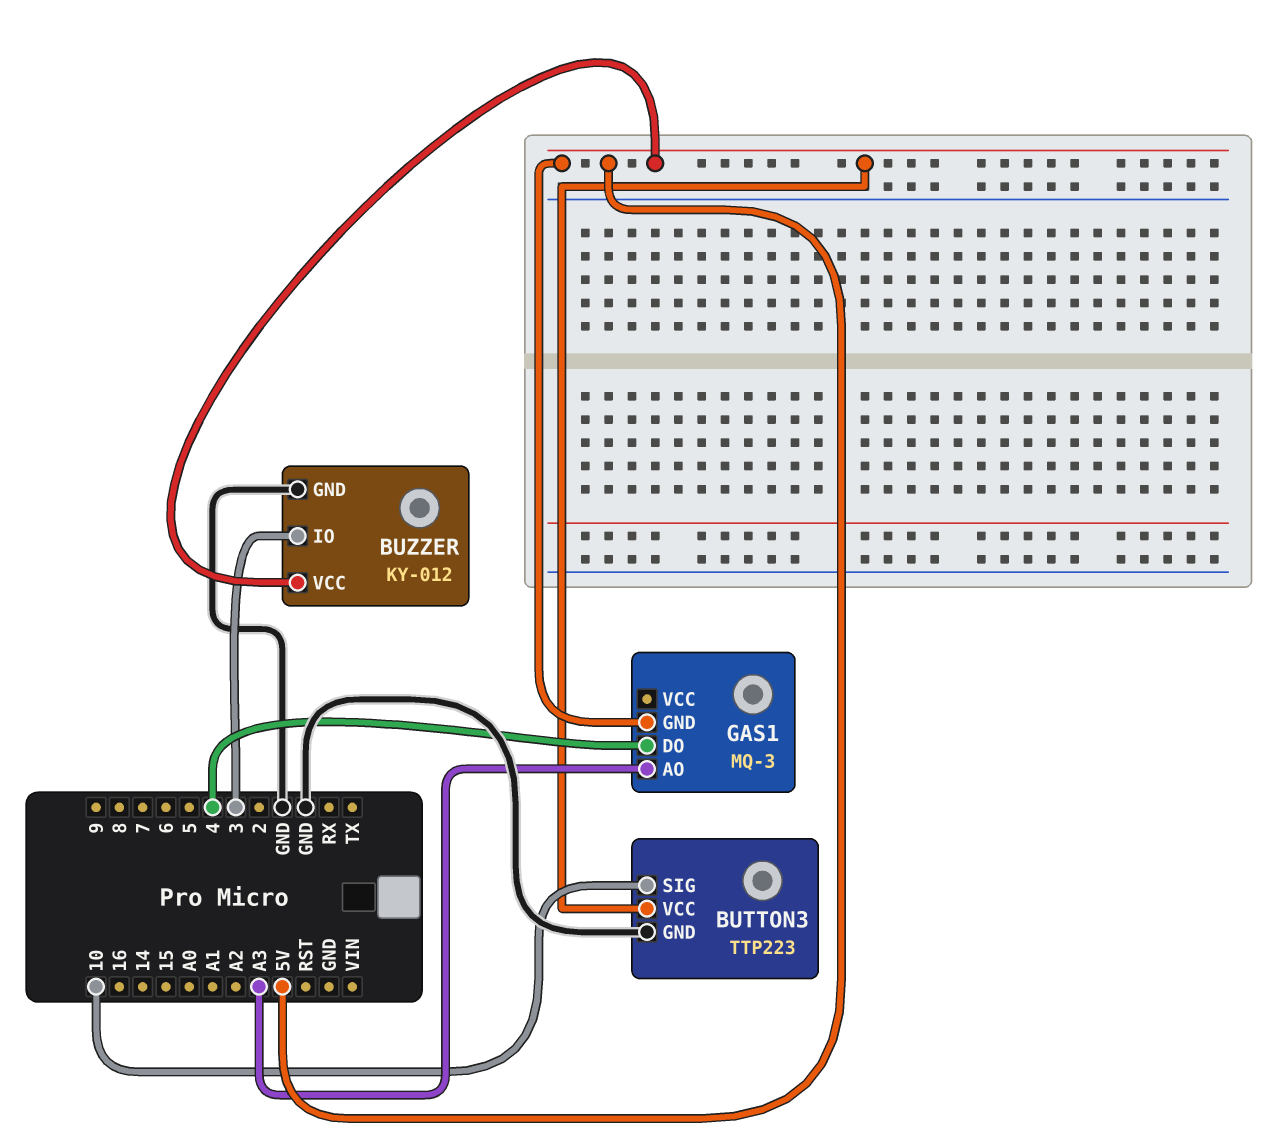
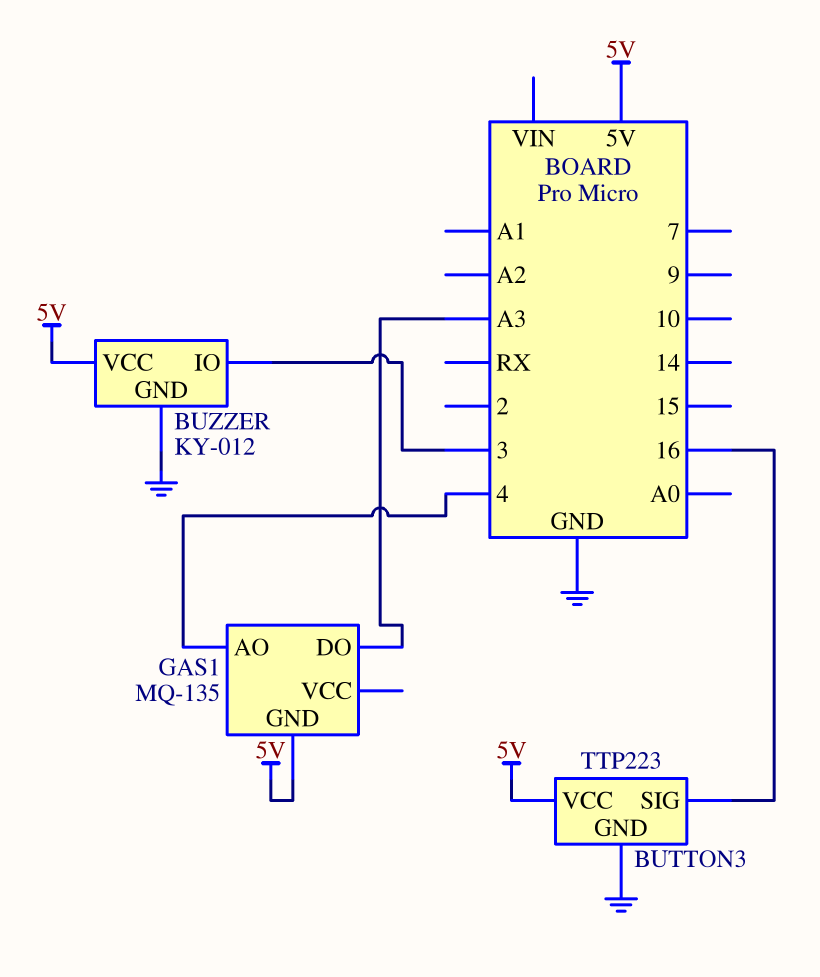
BUTTON3 pin SIG: 10 -> 16
GAS1: MQ-3 -> MQ-135
GAS1 pin AO: A3 -> 4
GAS1 pin DO: 4 -> A3

